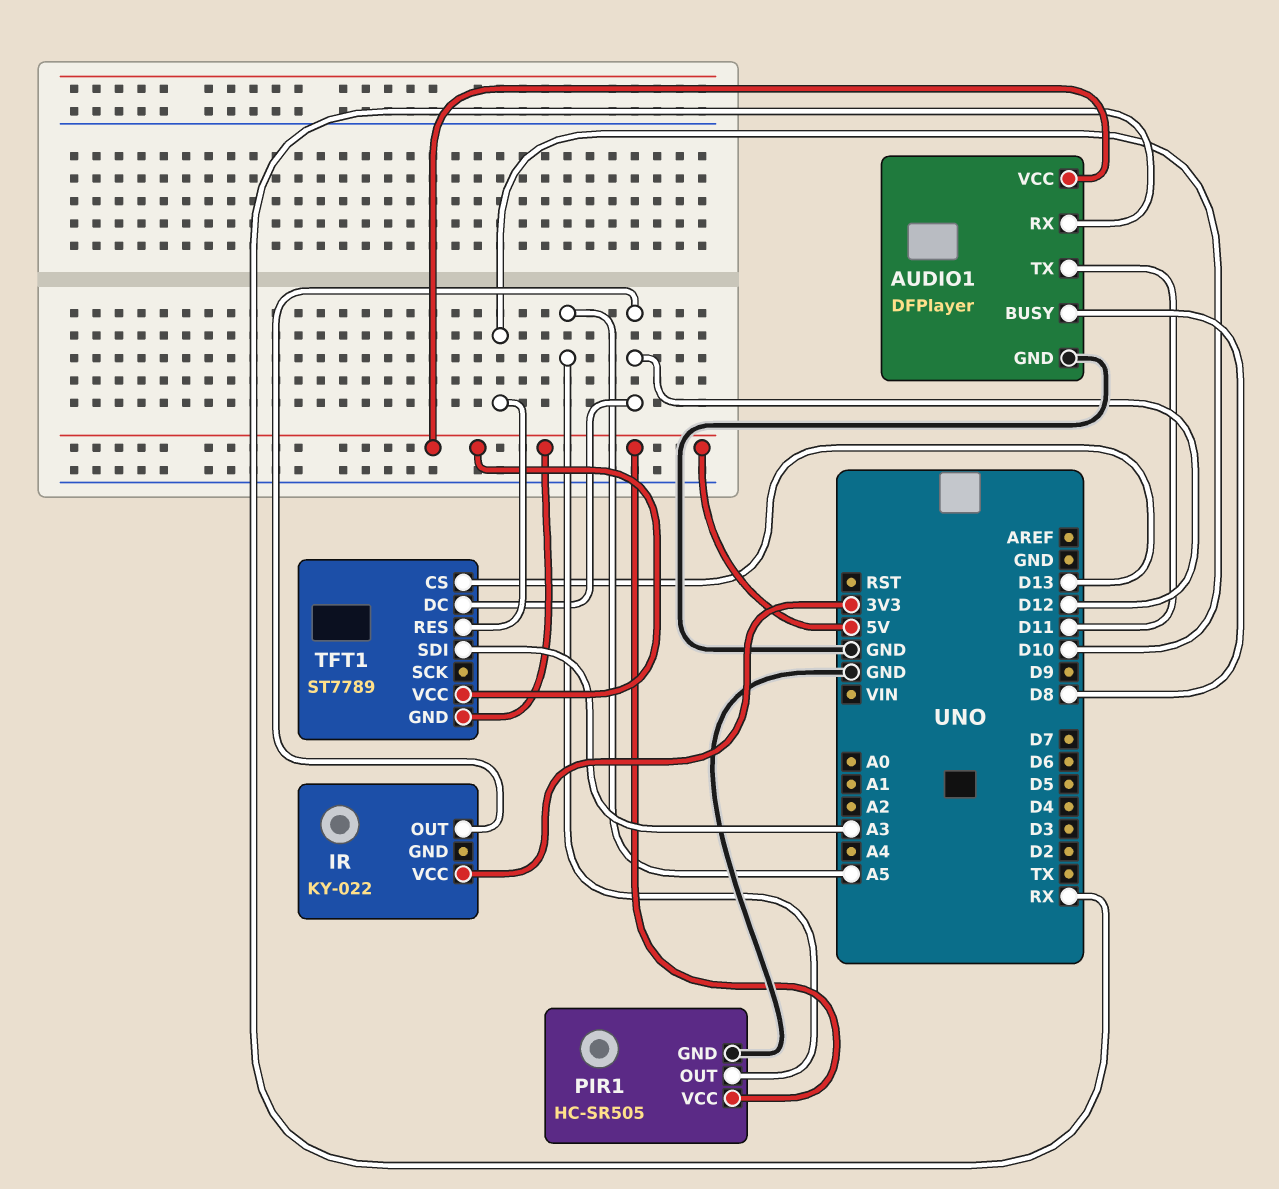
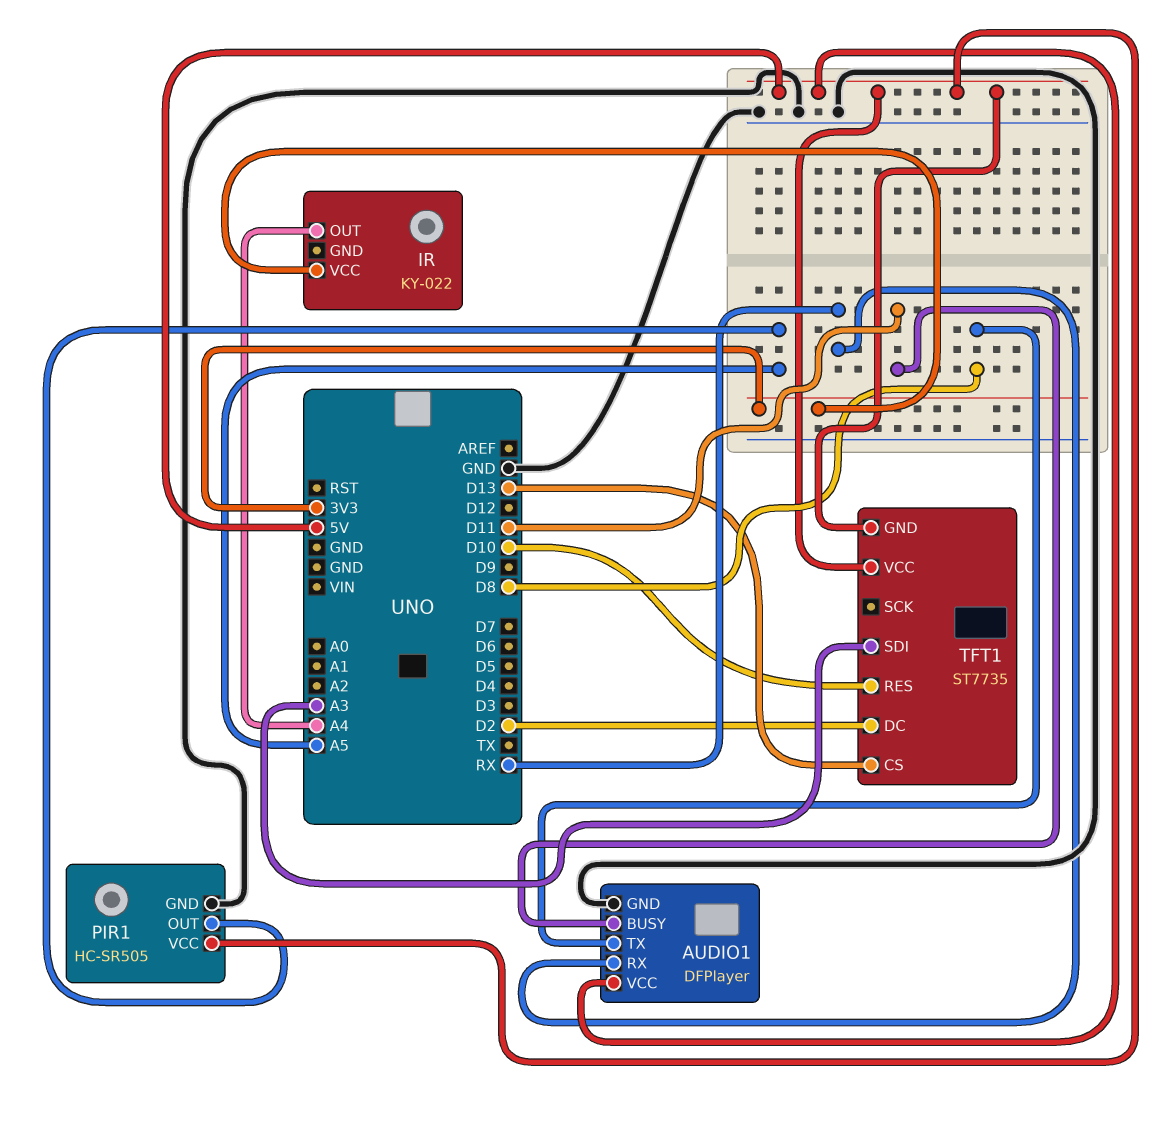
AUDIO1 pin BUSY: D8 -> D11
AUDIO1 pin TX: D11 -> D8
IR pin OUT: D12 -> A4
TFT1: ST7789 -> ST7735
TFT1 pin DC: D12 -> D2

